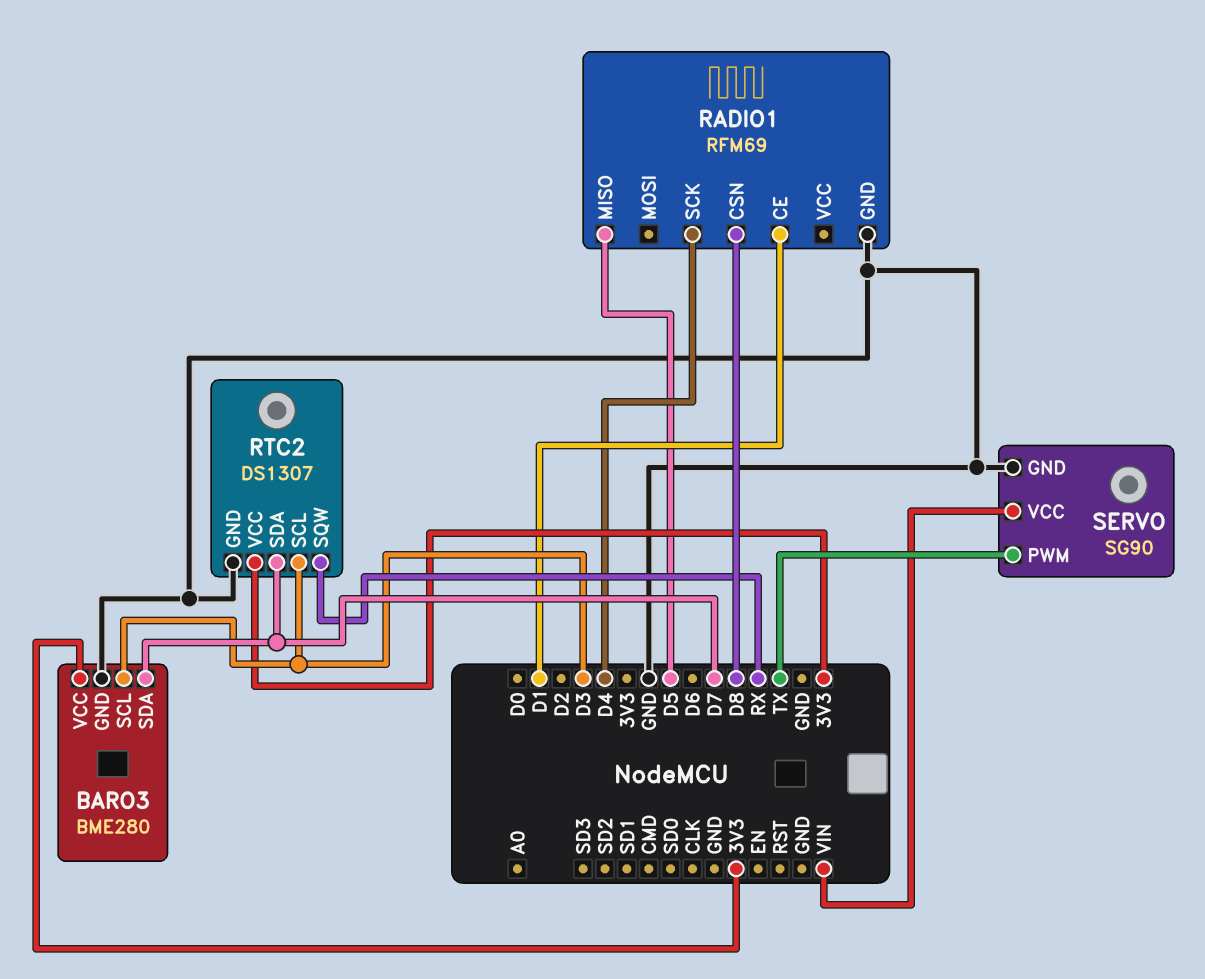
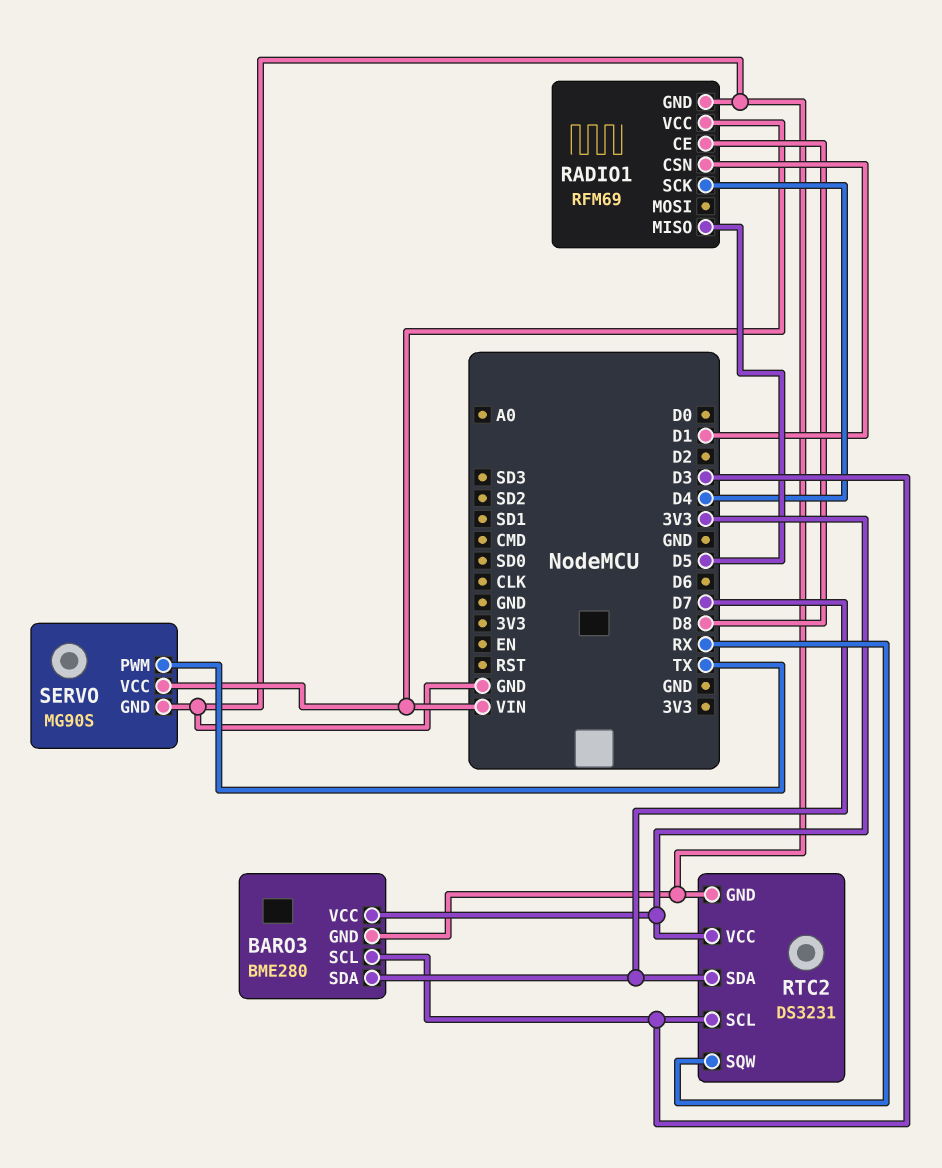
RADIO1 pin CE: D1 -> D8
RADIO1 pin CSN: D8 -> D1
RADIO1 pin VCC: none -> VIN
RTC2: DS1307 -> DS3231
SERVO: SG90 -> MG90S

